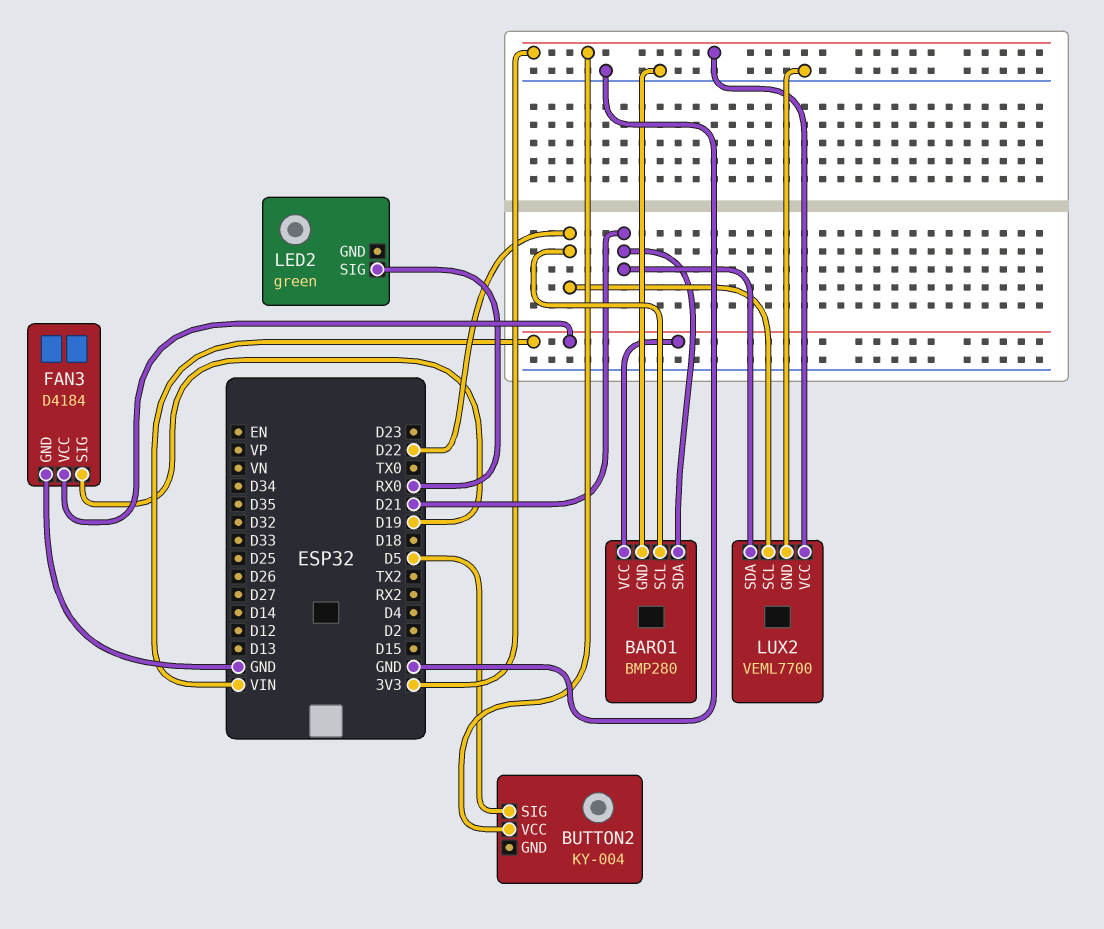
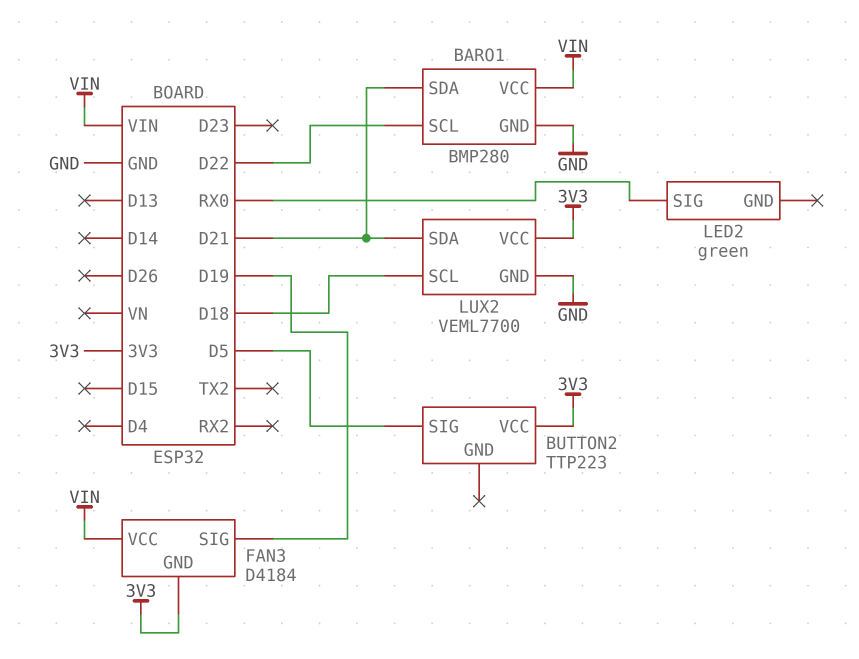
BUTTON2: KY-004 -> TTP223
FAN3 pin GND: GND -> 3V3
LUX2 pin SCL: D22 -> D18

